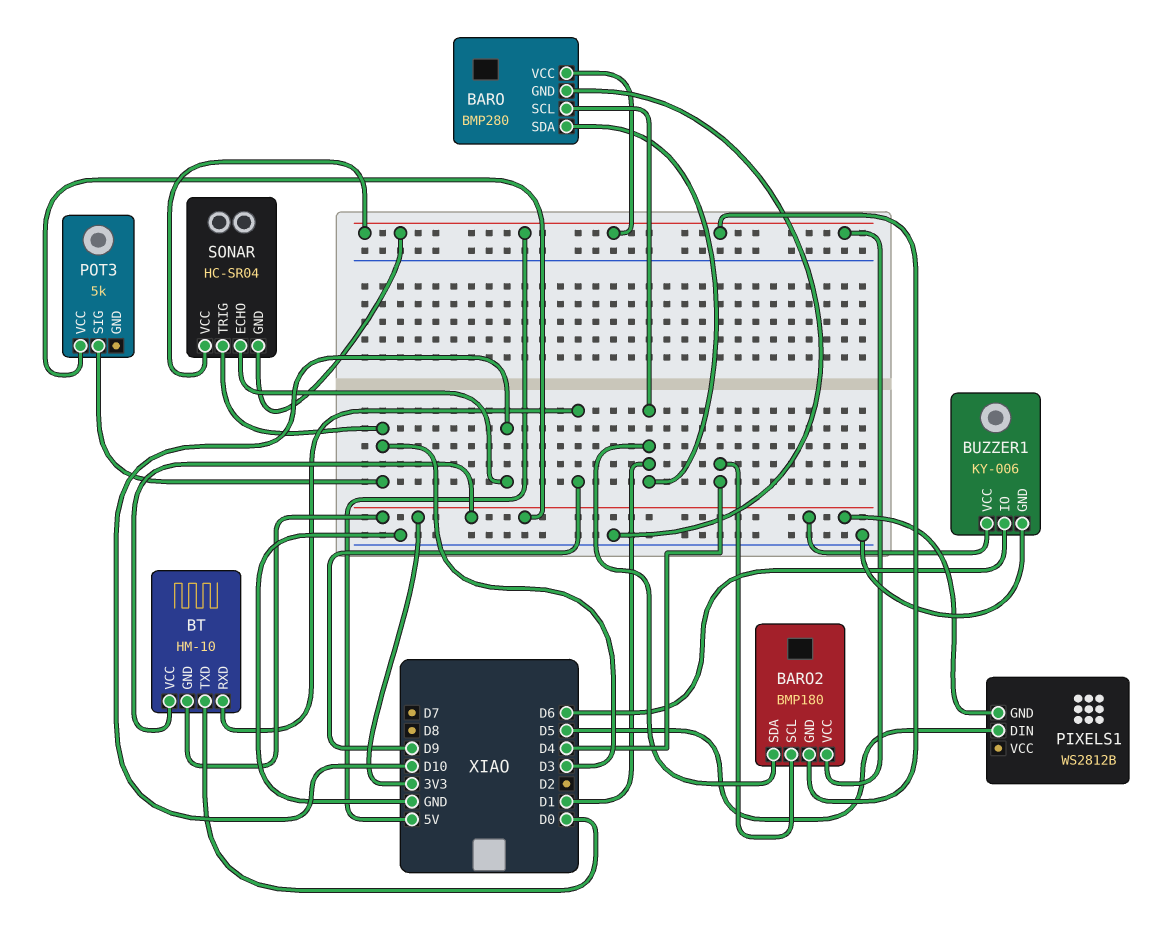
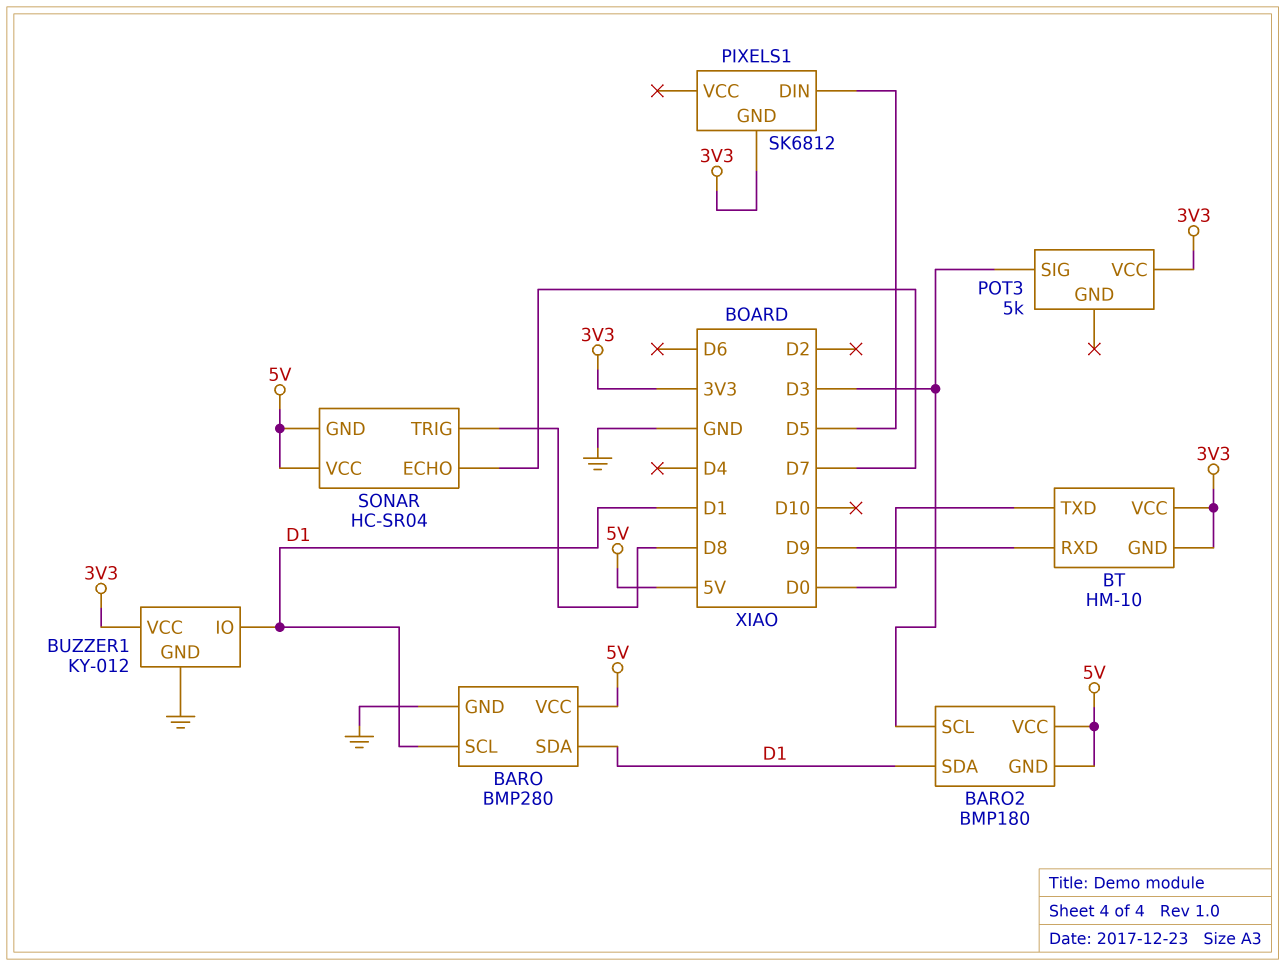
BARO2 pin SCL: D4 -> D3
BUZZER1: KY-006 -> KY-012
BUZZER1 pin IO: D6 -> D1
PIXELS1: WS2812B -> SK6812
SONAR pin ECHO: D10 -> D7
SONAR pin TRIG: D3 -> D8

